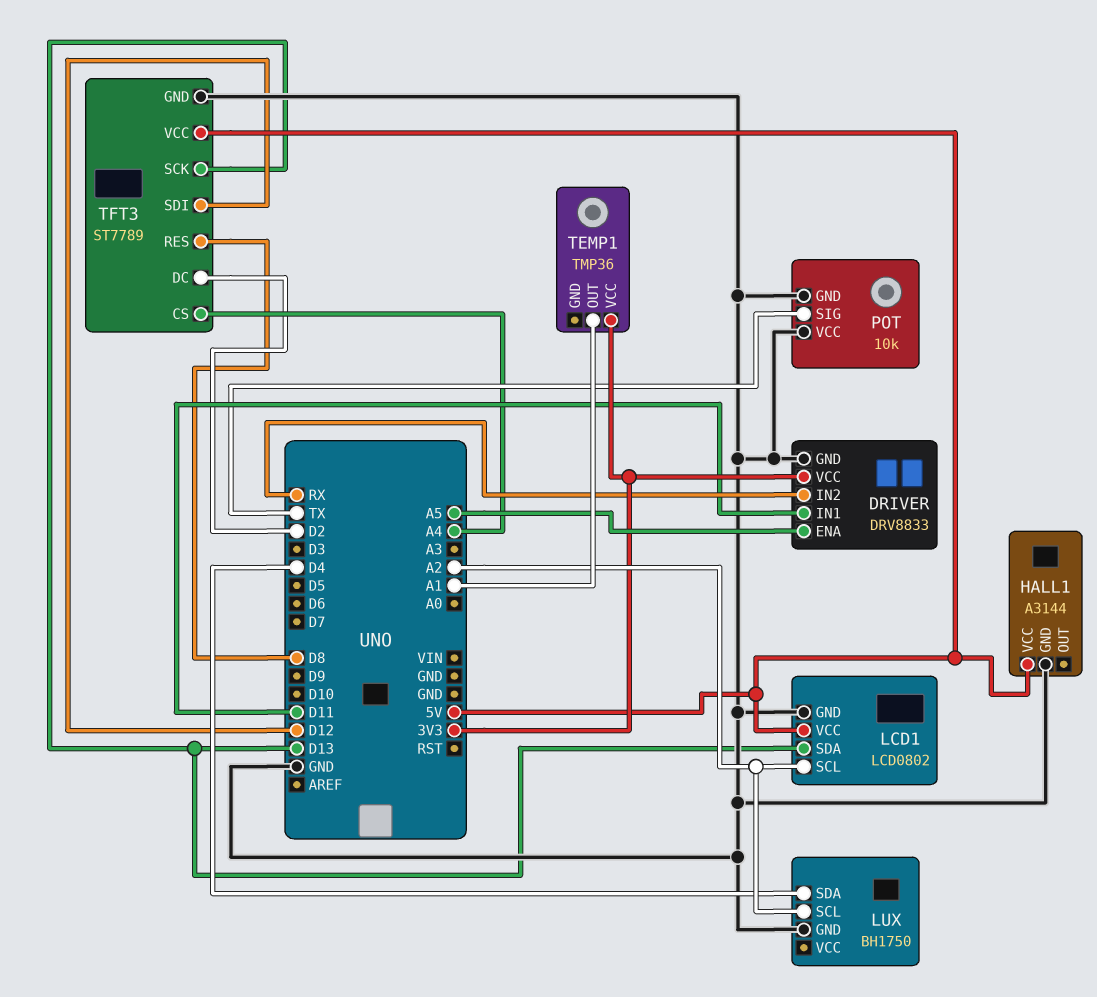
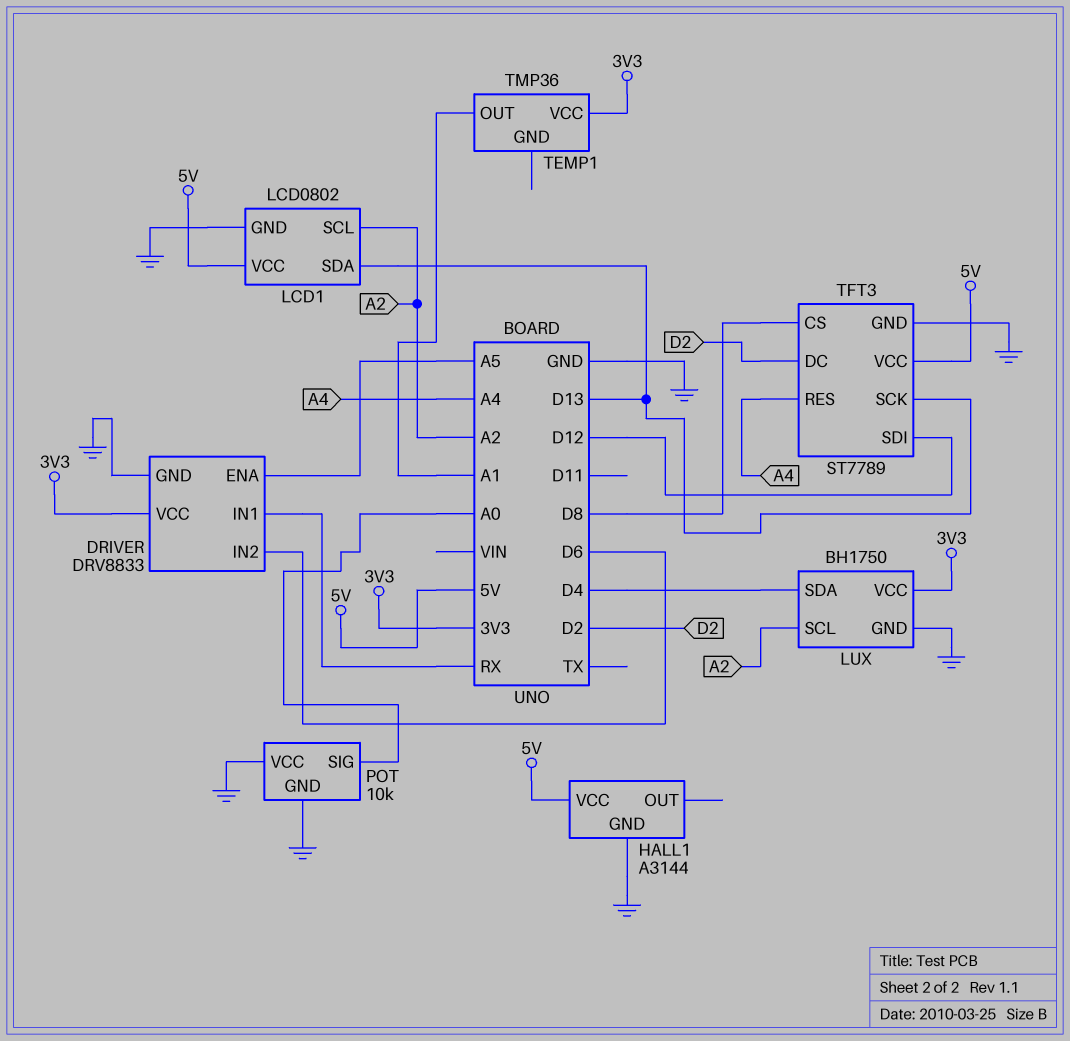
DRIVER pin IN1: D11 -> RX
DRIVER pin IN2: RX -> D6
LUX pin VCC: none -> 3V3
POT pin SIG: TX -> A0
TFT3 pin CS: A4 -> D8
TFT3 pin RES: D8 -> A4

